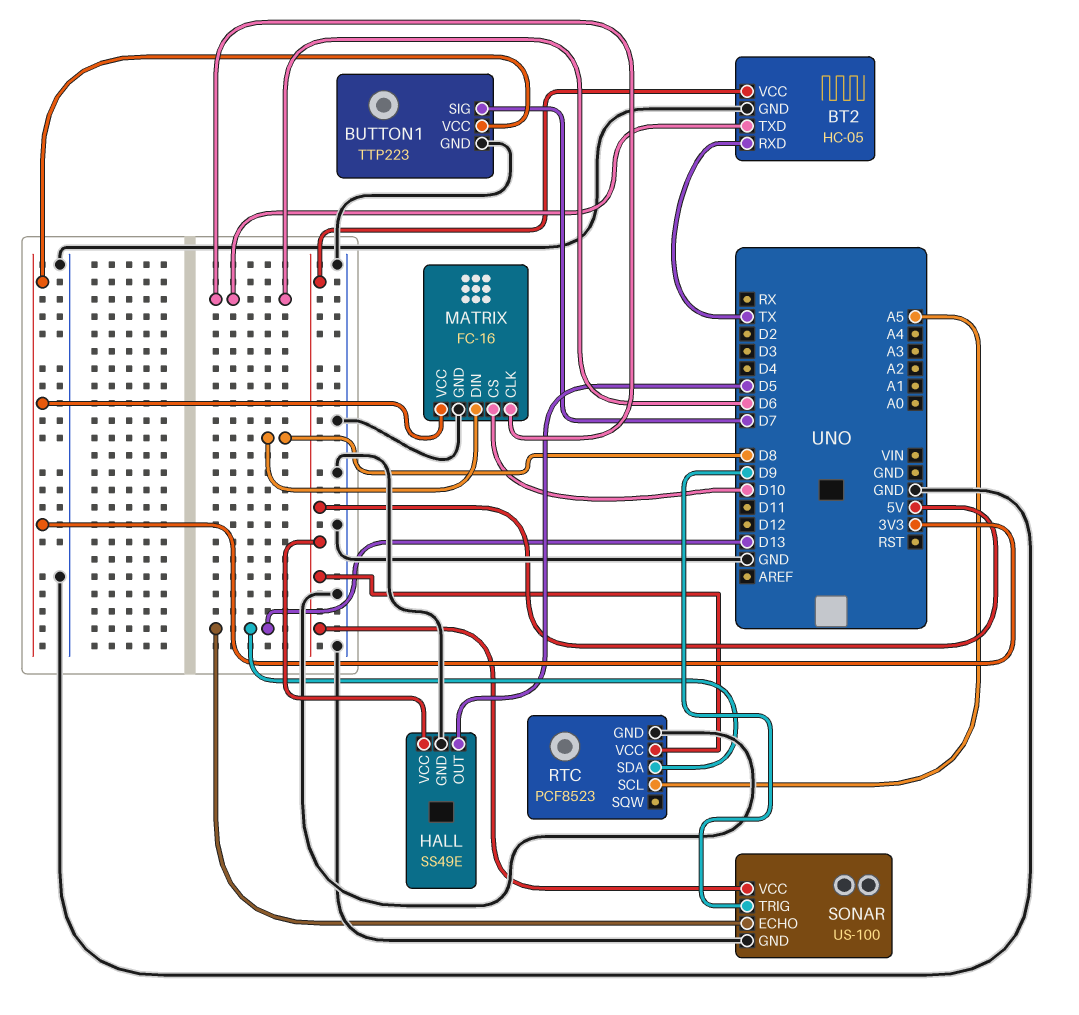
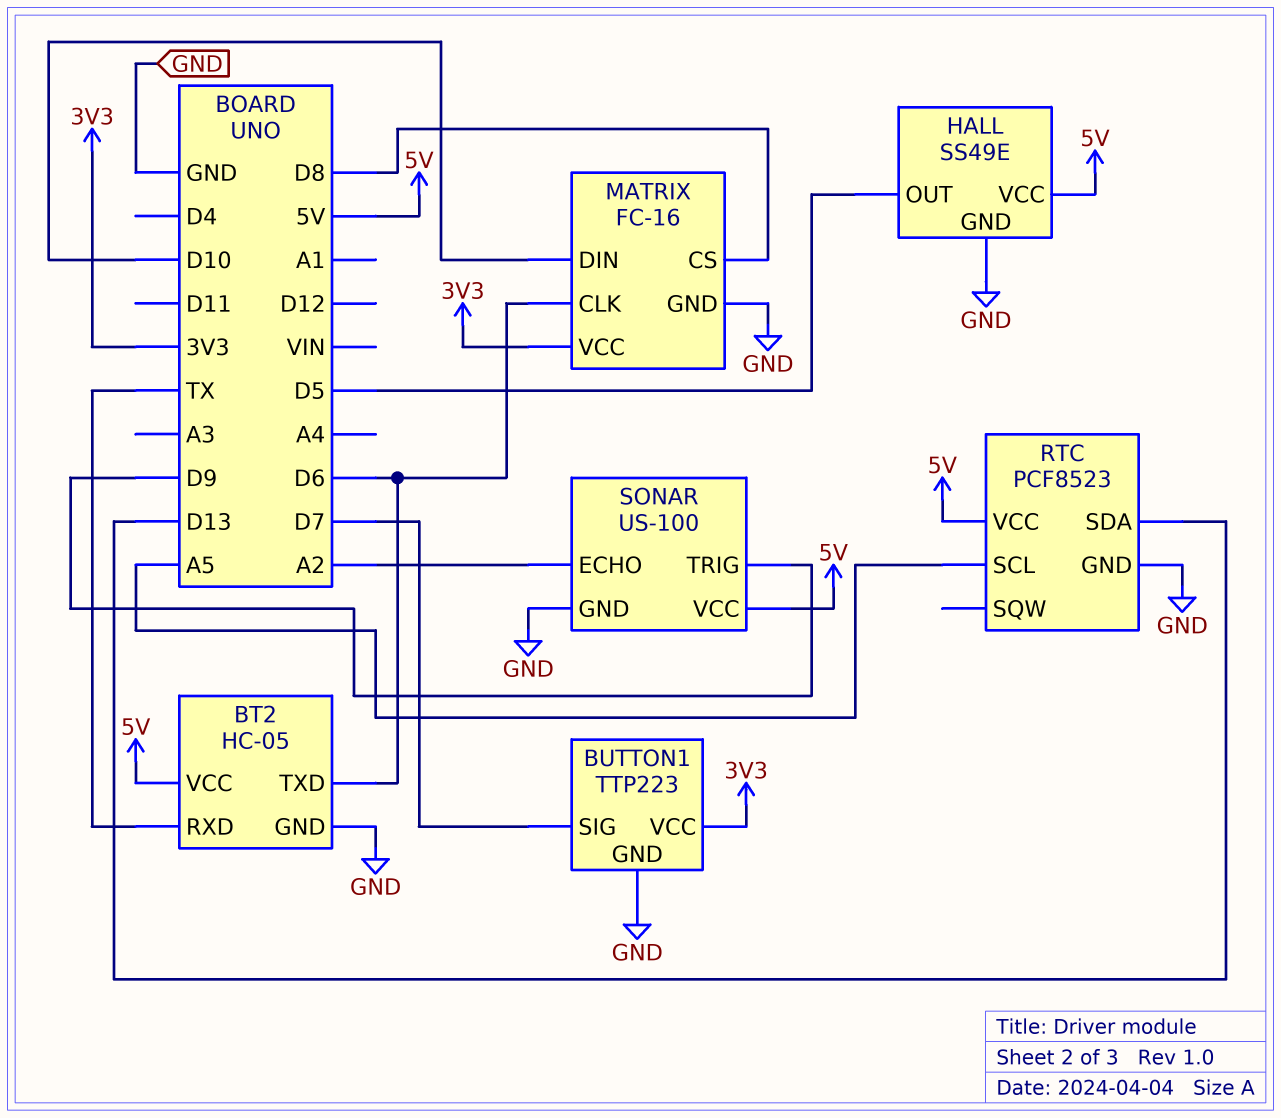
MATRIX pin CS: D10 -> D8
MATRIX pin DIN: D8 -> D10
SONAR pin ECHO: D13 -> A2

